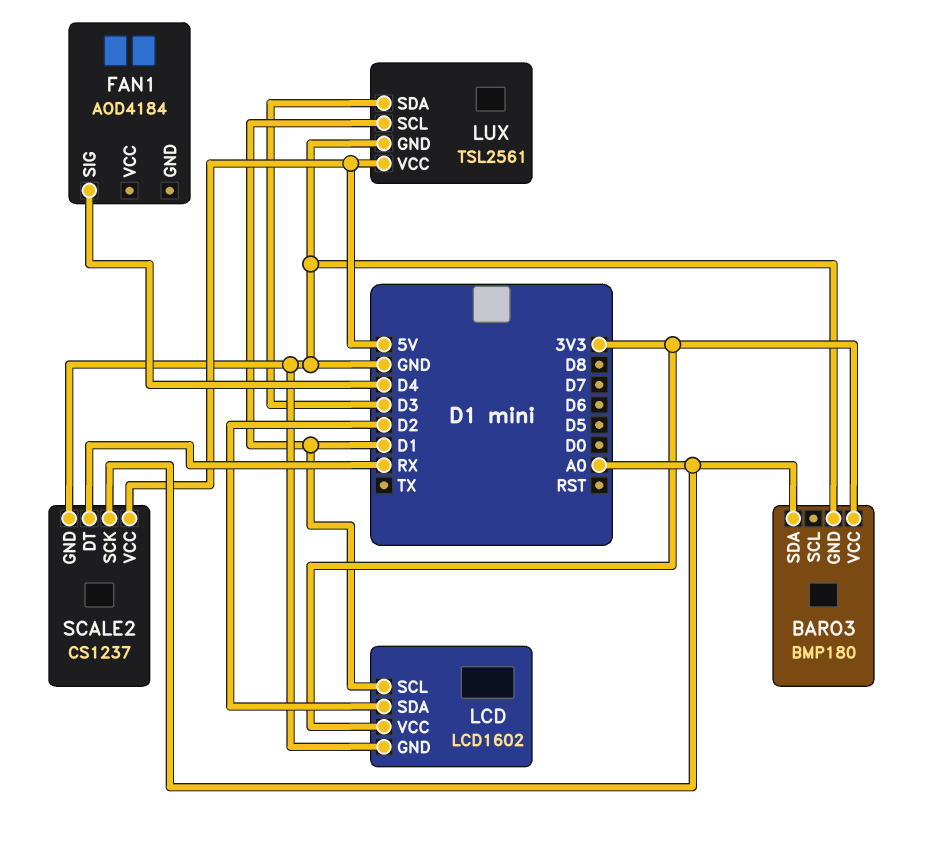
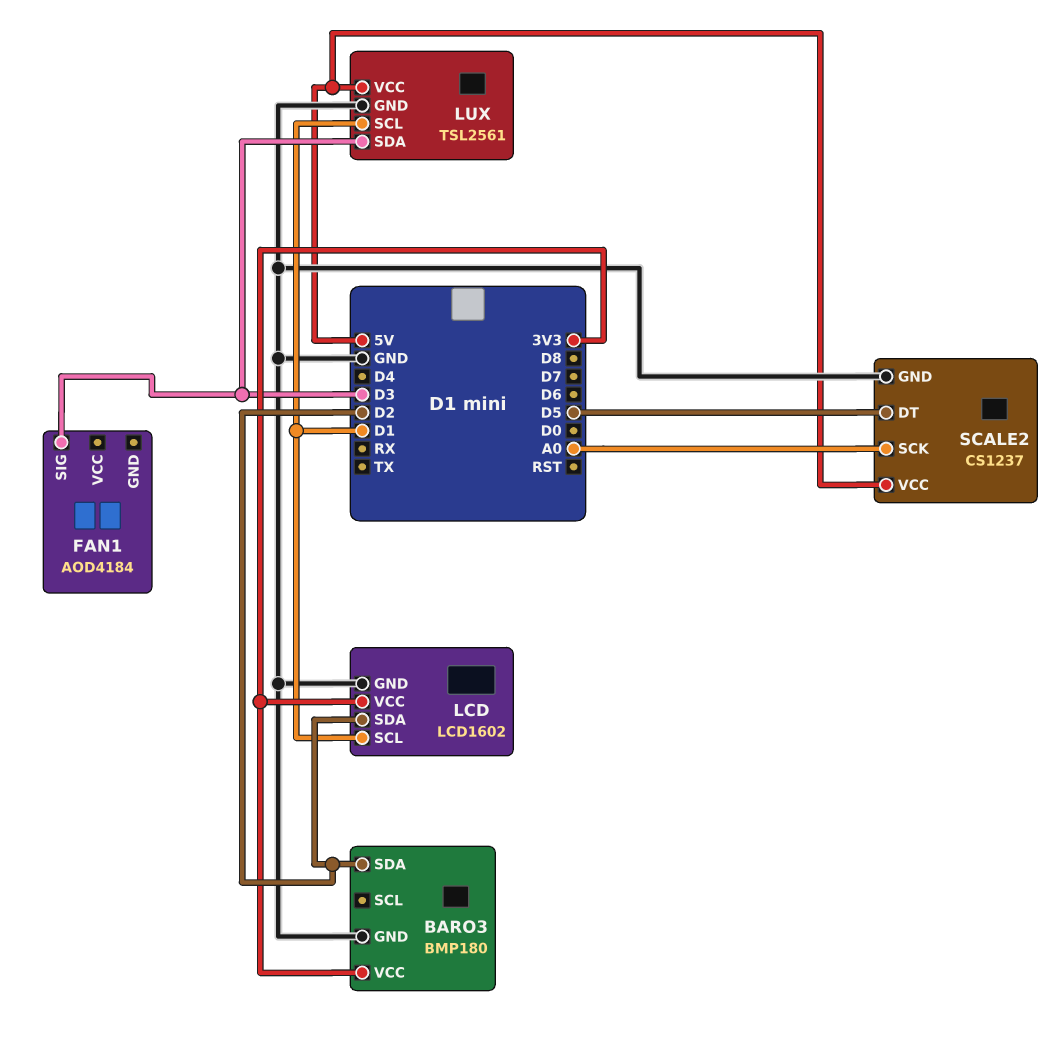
BARO3 pin SDA: A0 -> D2
FAN1 pin SIG: D4 -> D3
SCALE2 pin DT: RX -> D5

